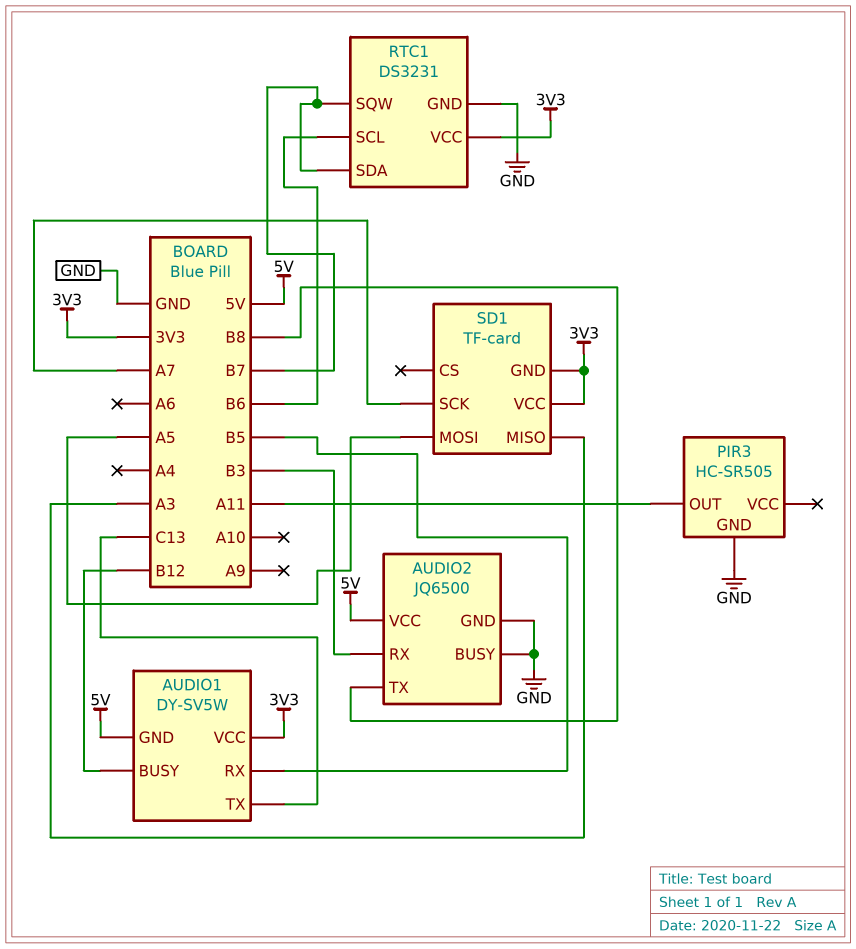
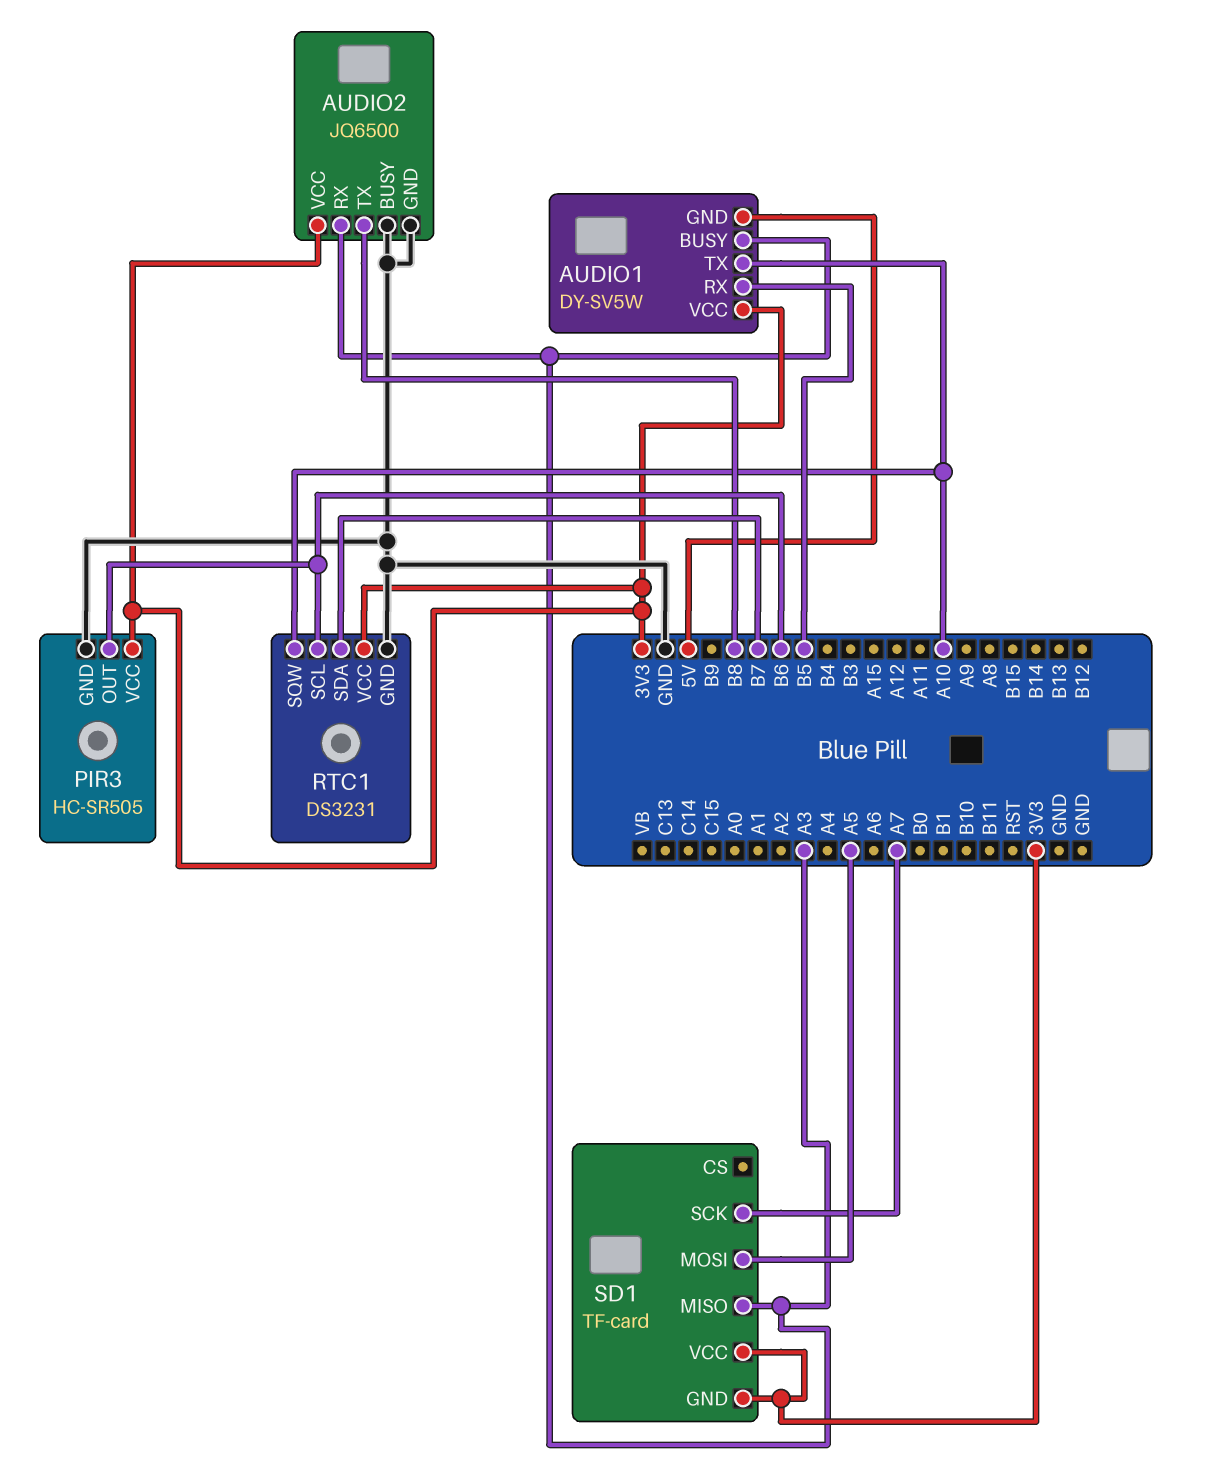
AUDIO1 pin BUSY: B12 -> A3
AUDIO1 pin TX: C13 -> A10
AUDIO2 pin RX: B3 -> A3
AUDIO2 pin VCC: 5V -> 3V3
PIR3 pin OUT: A11 -> B6
PIR3 pin VCC: none -> 3V3
RTC1 pin SQW: B7 -> A10

